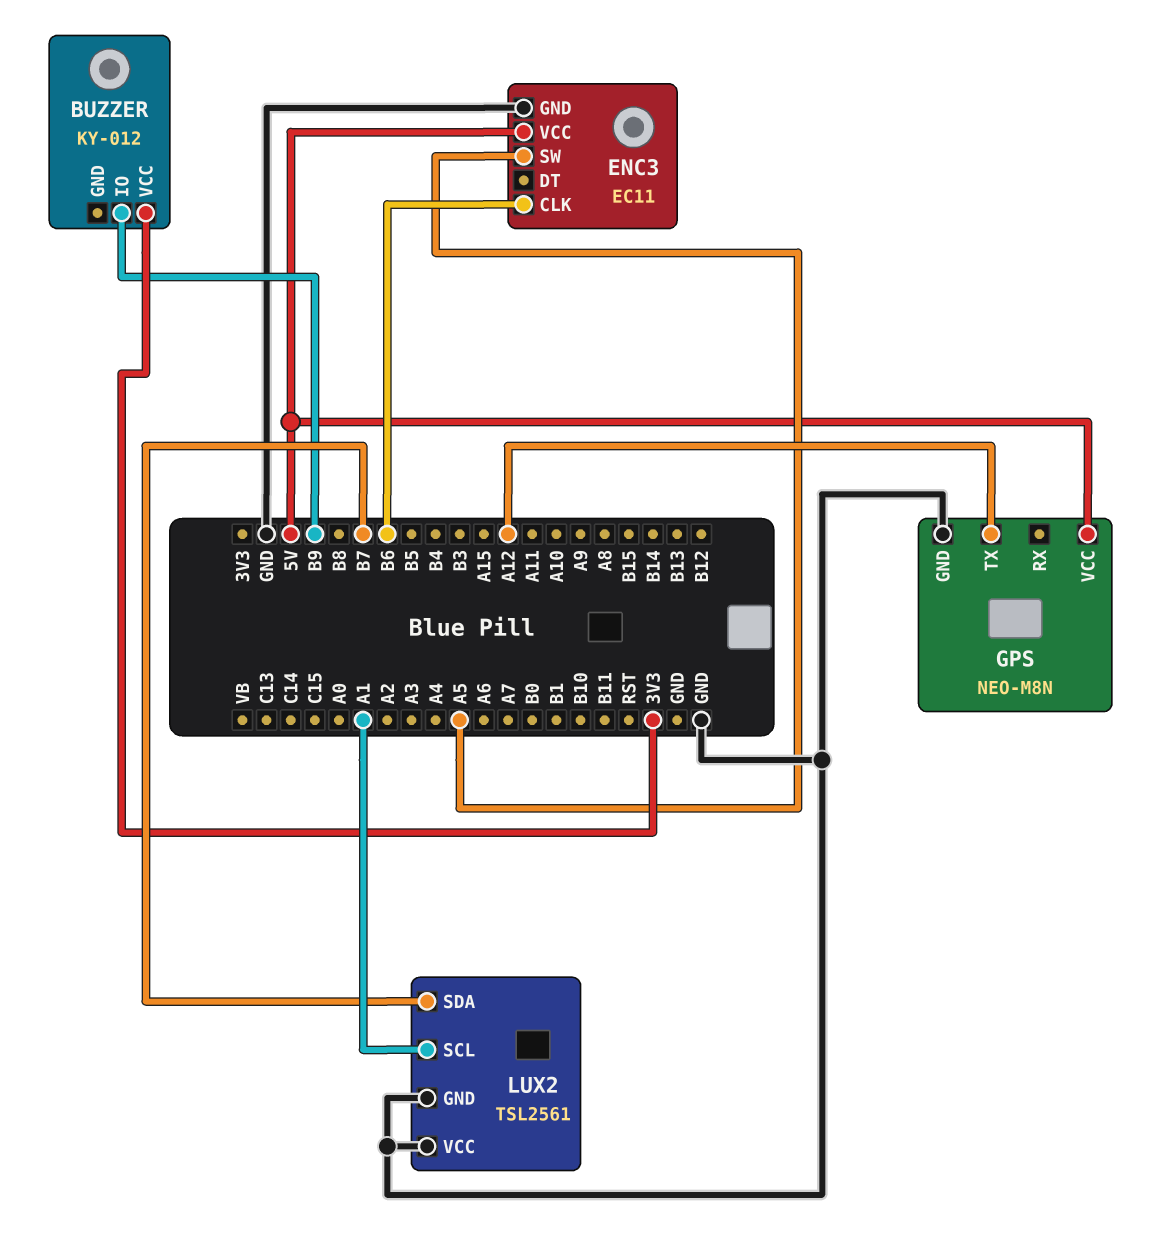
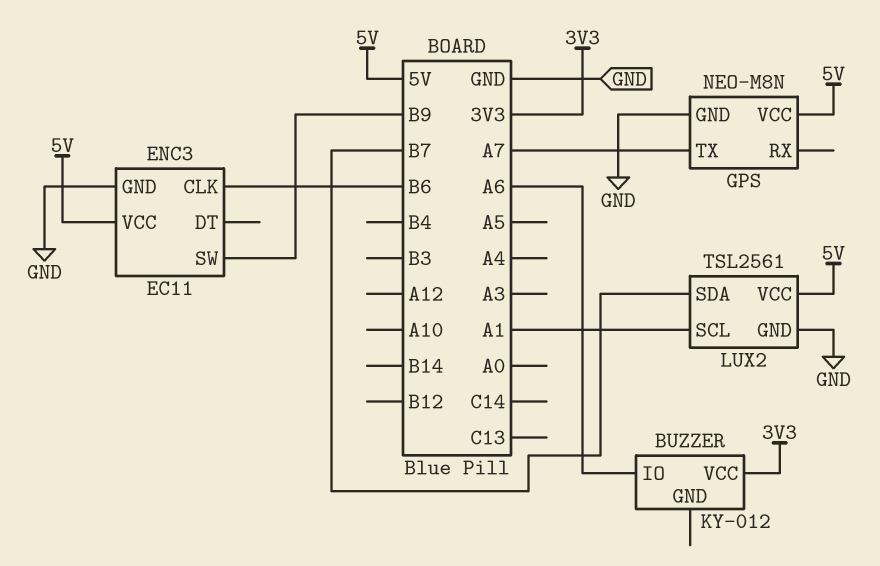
BUZZER pin IO: B9 -> A6
ENC3 pin SW: A5 -> B9
GPS pin TX: A12 -> A7
LUX2 pin VCC: GND -> 5V

